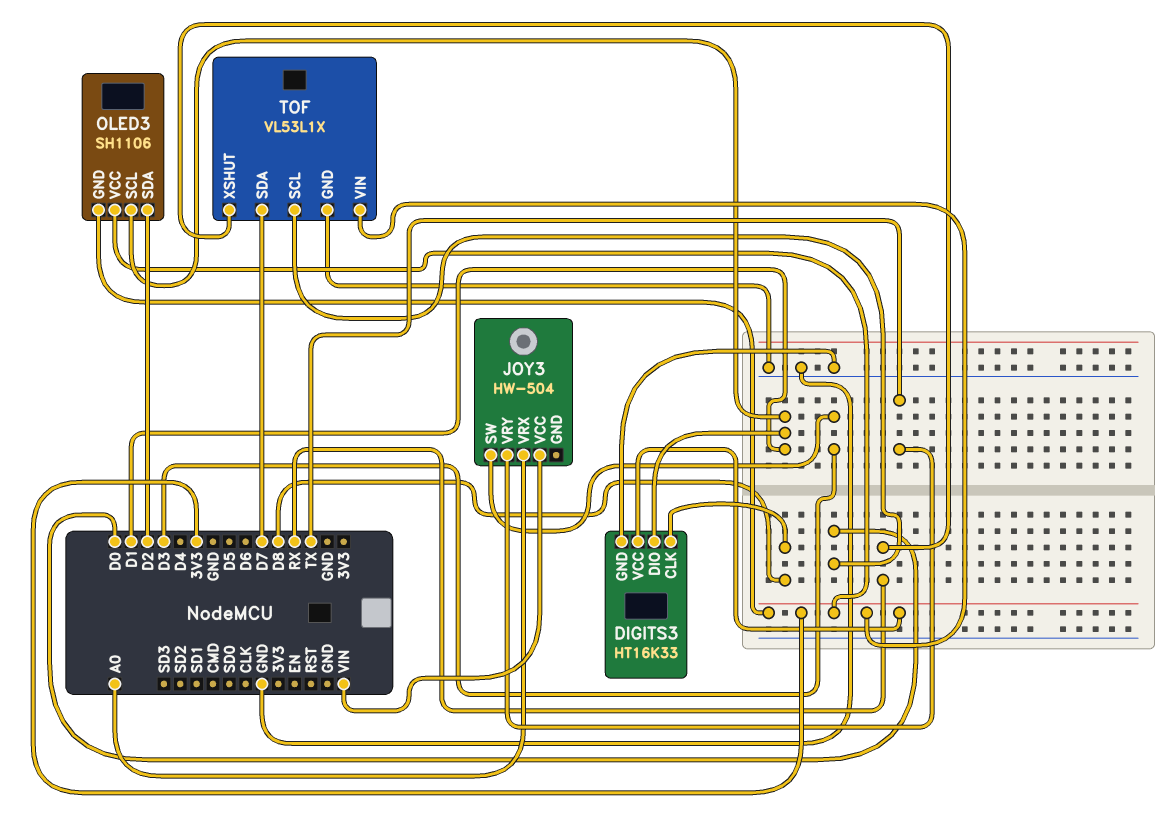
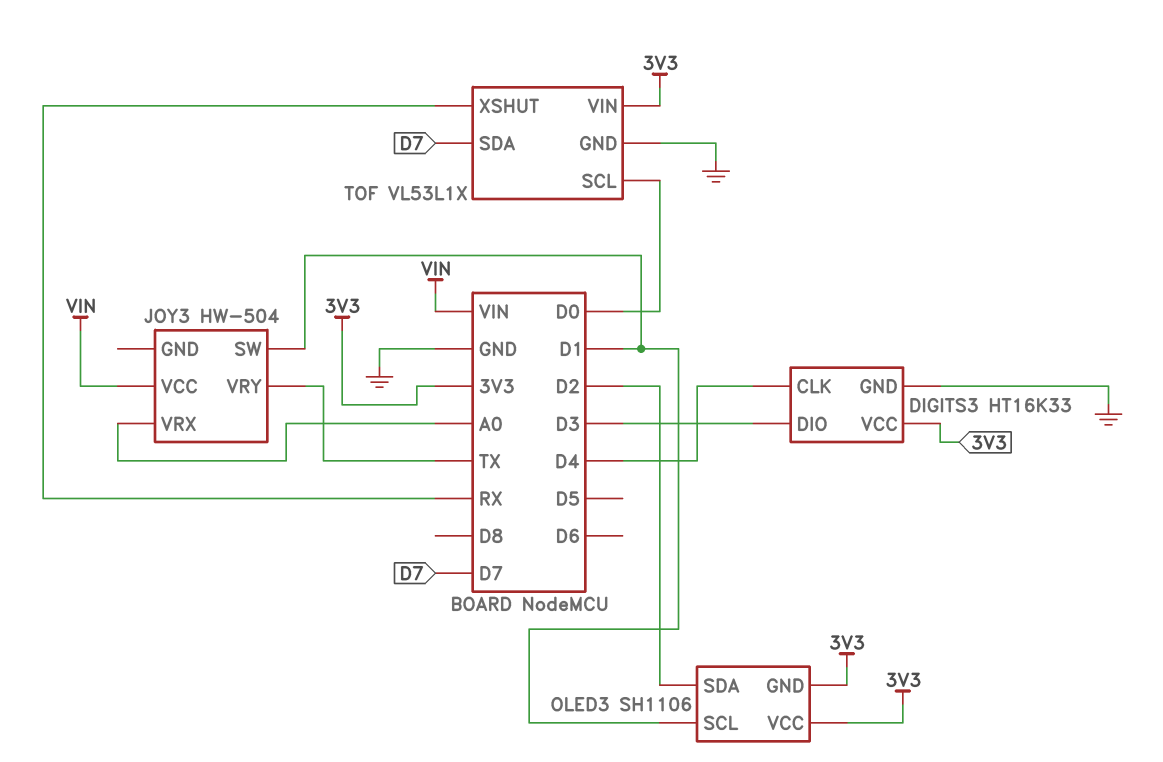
DIGITS3 pin CLK: D8 -> D4
DIGITS3 pin DIO: D1 -> D3
JOY3 pin SW: D3 -> D1

